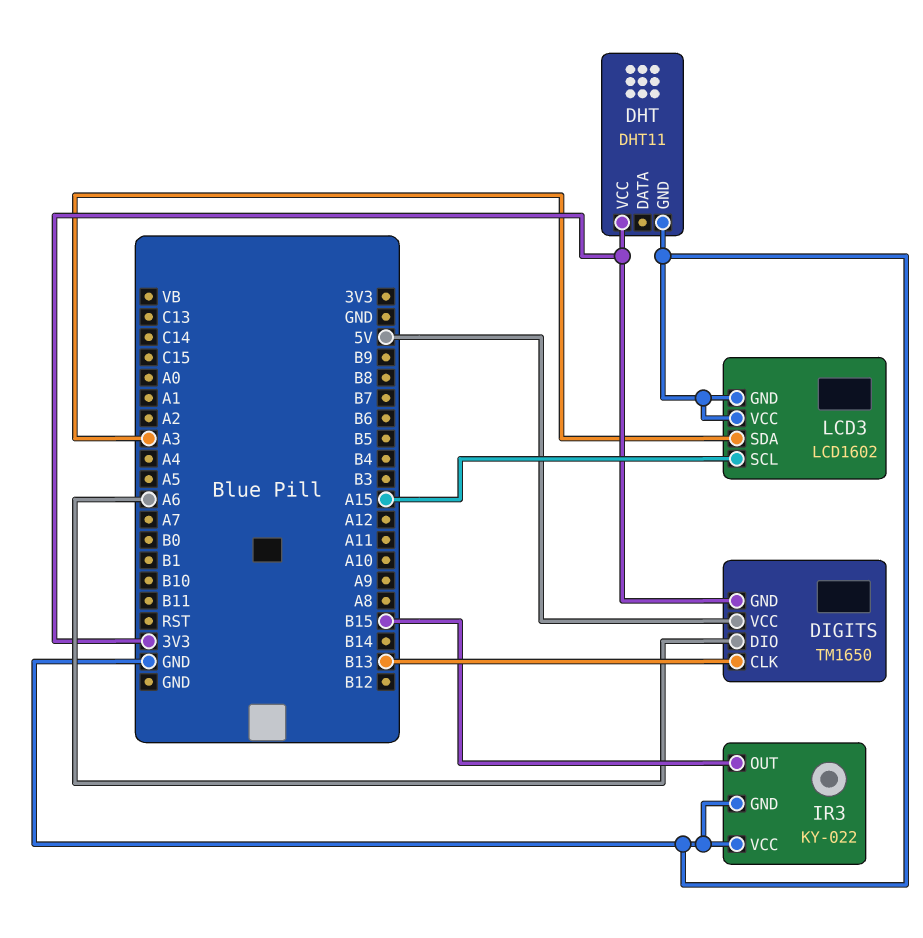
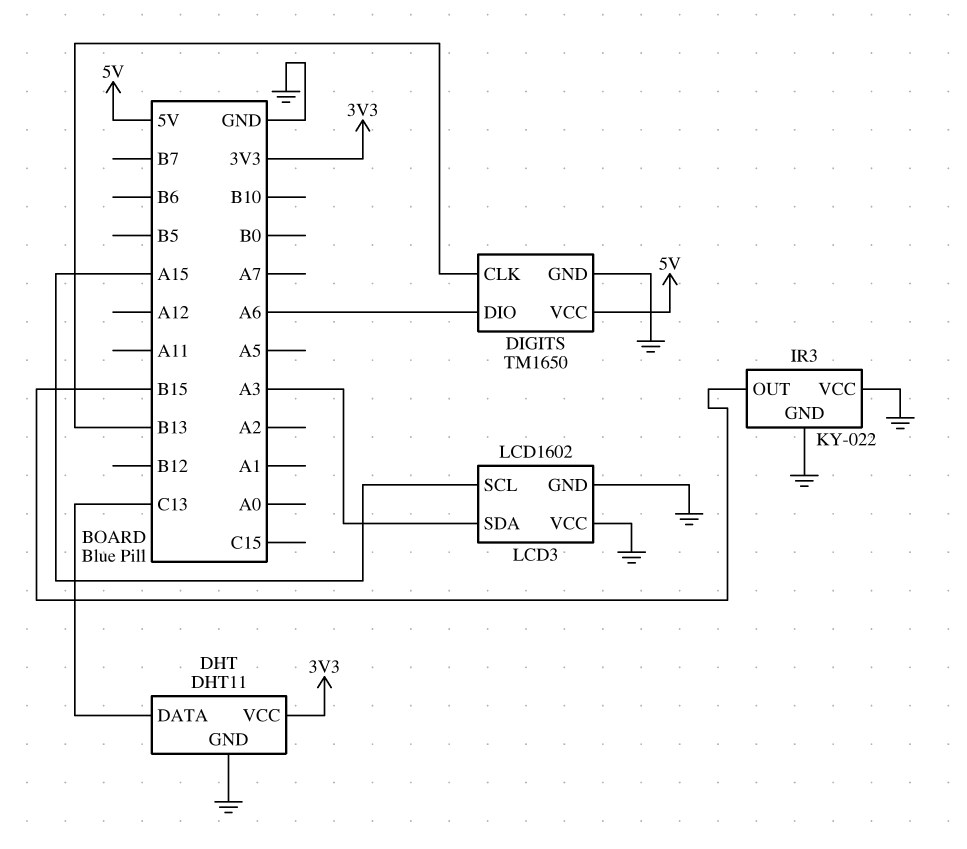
DHT pin DATA: none -> C13
DIGITS pin GND: 3V3 -> GND

